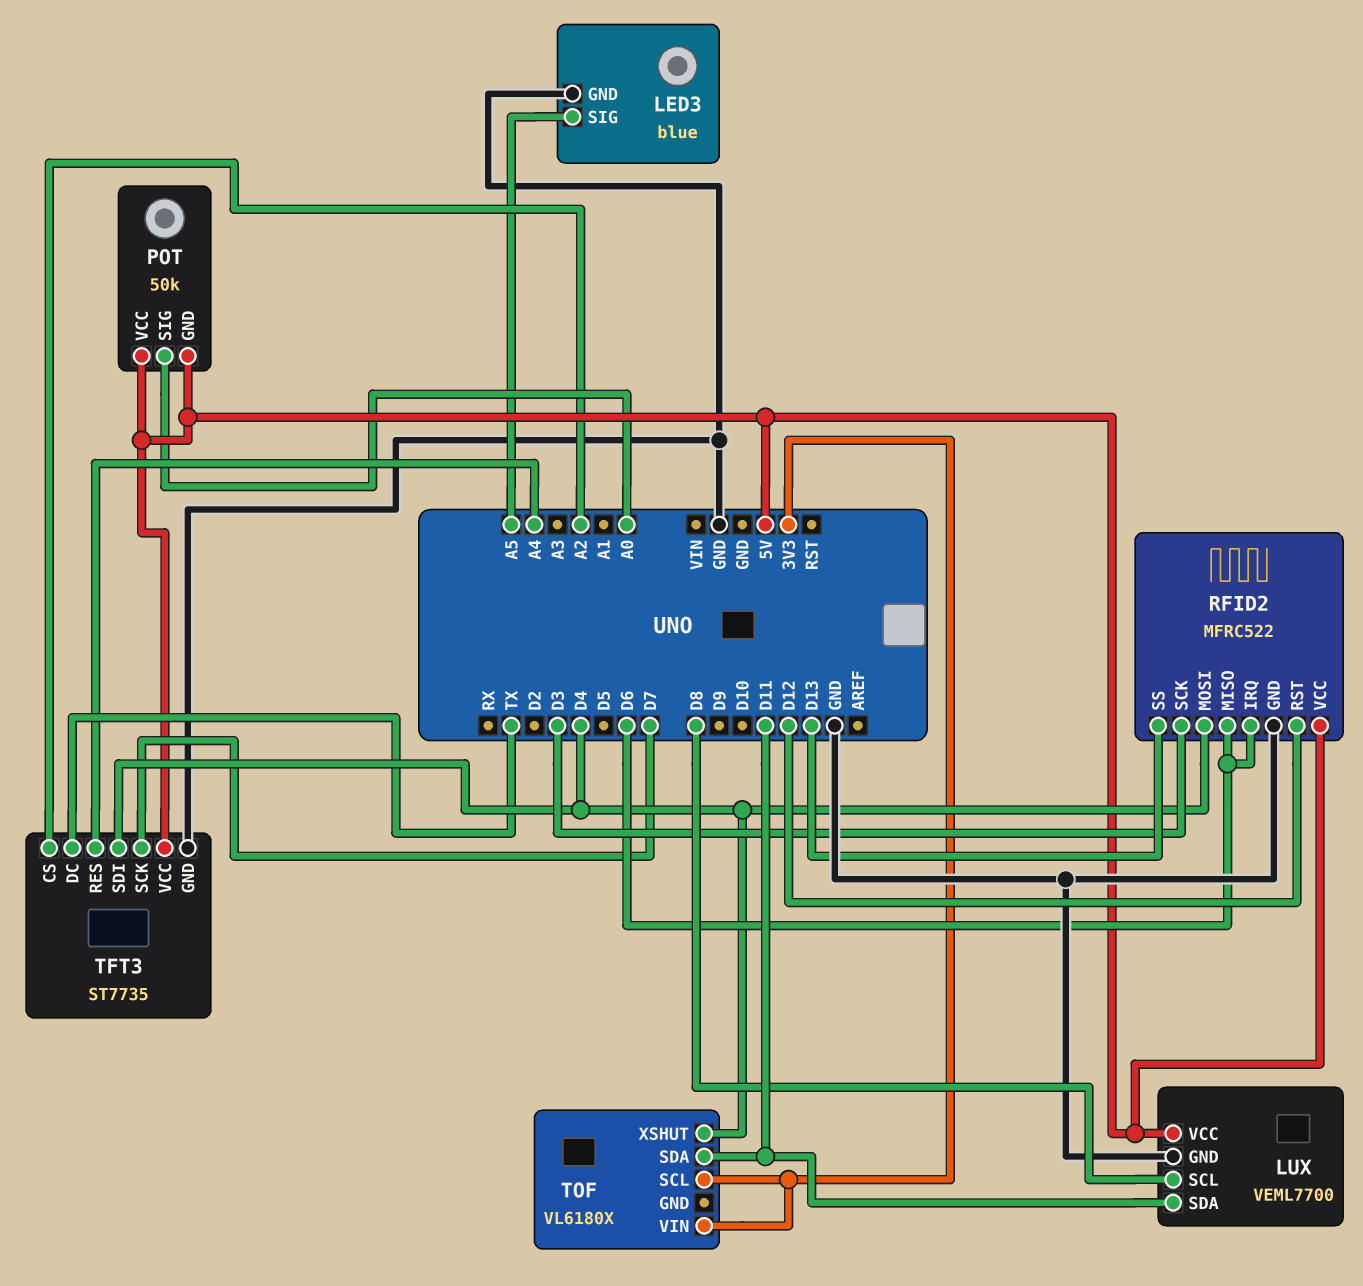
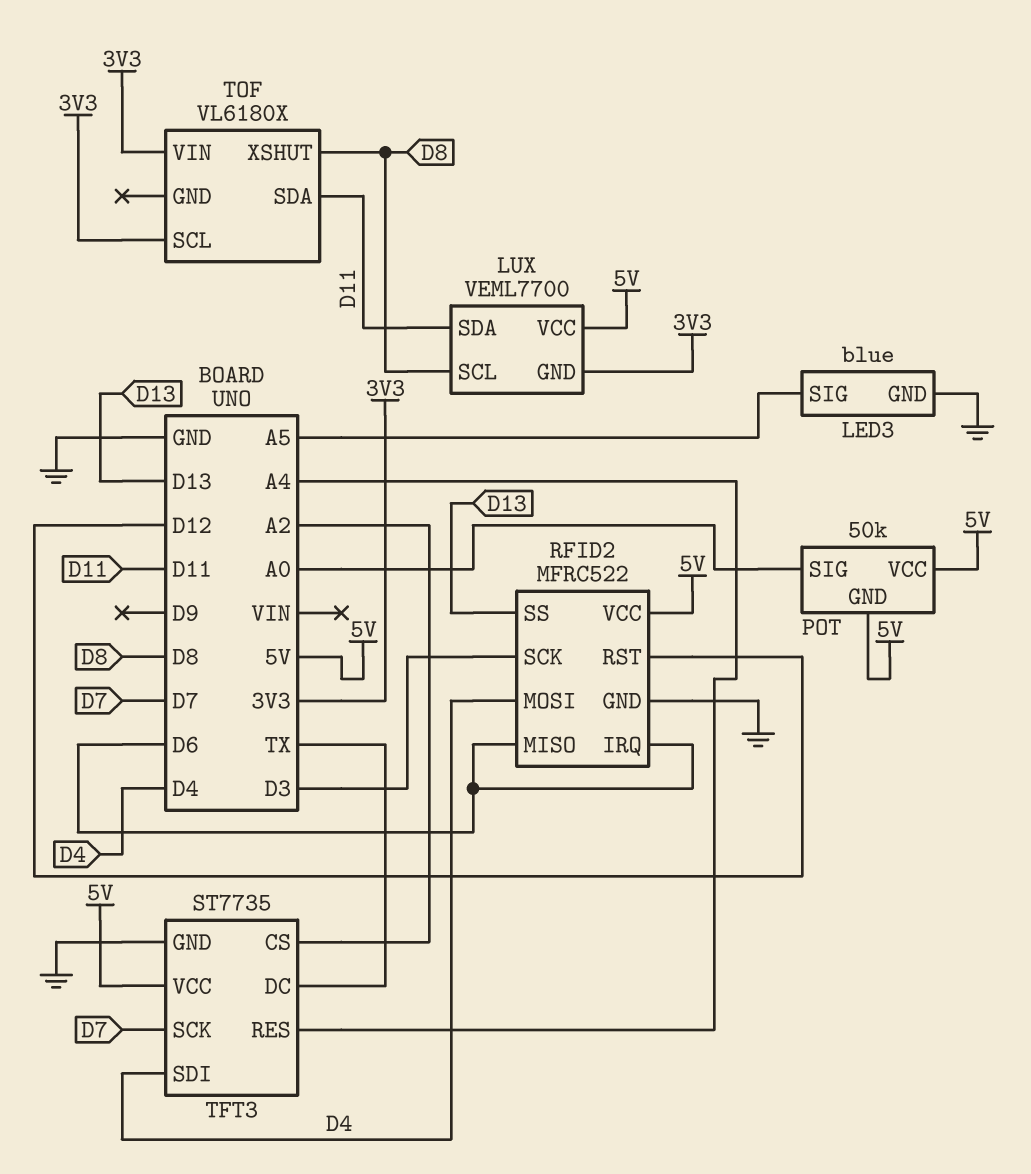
LUX pin GND: GND -> 3V3
TOF pin XSHUT: D4 -> D8

